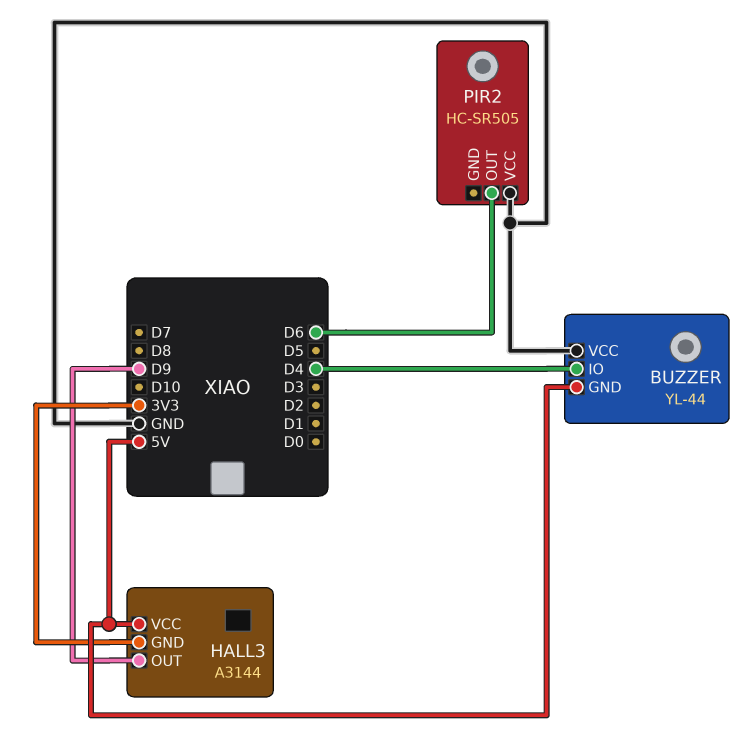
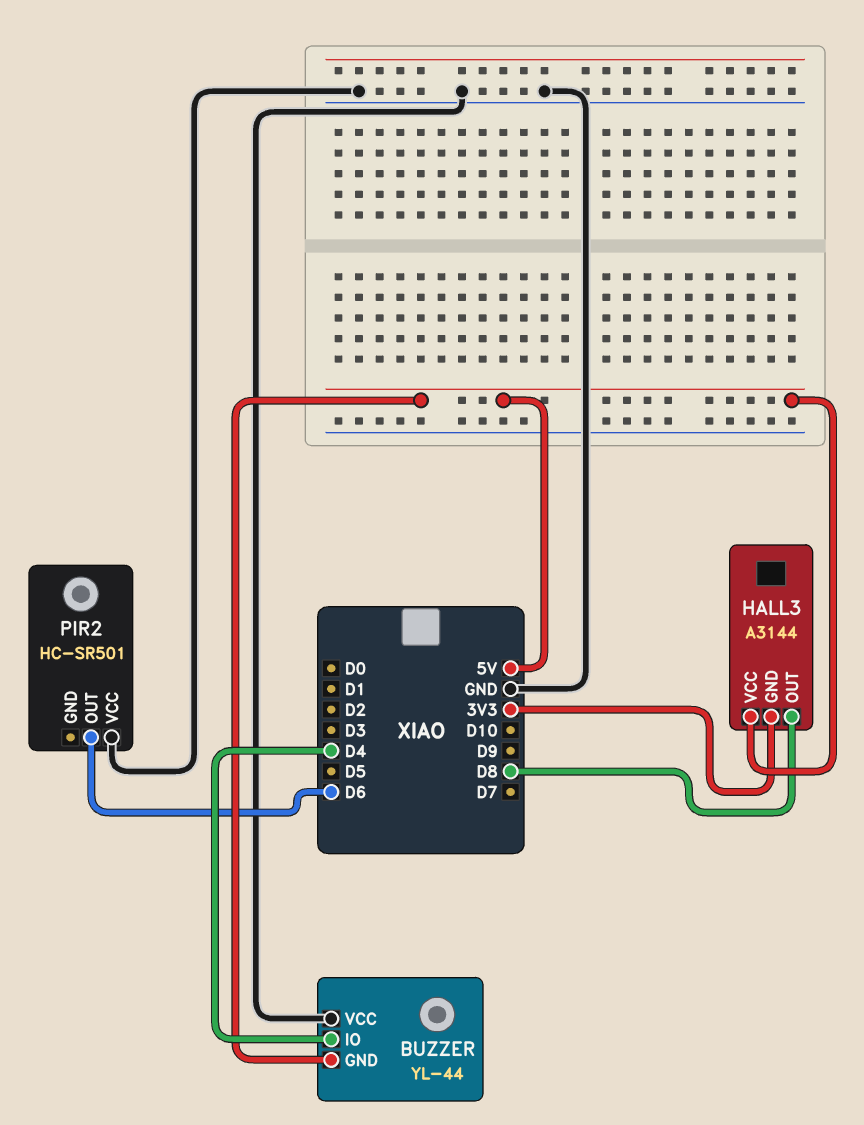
HALL3 pin OUT: D9 -> D8
PIR2: HC-SR505 -> HC-SR501

